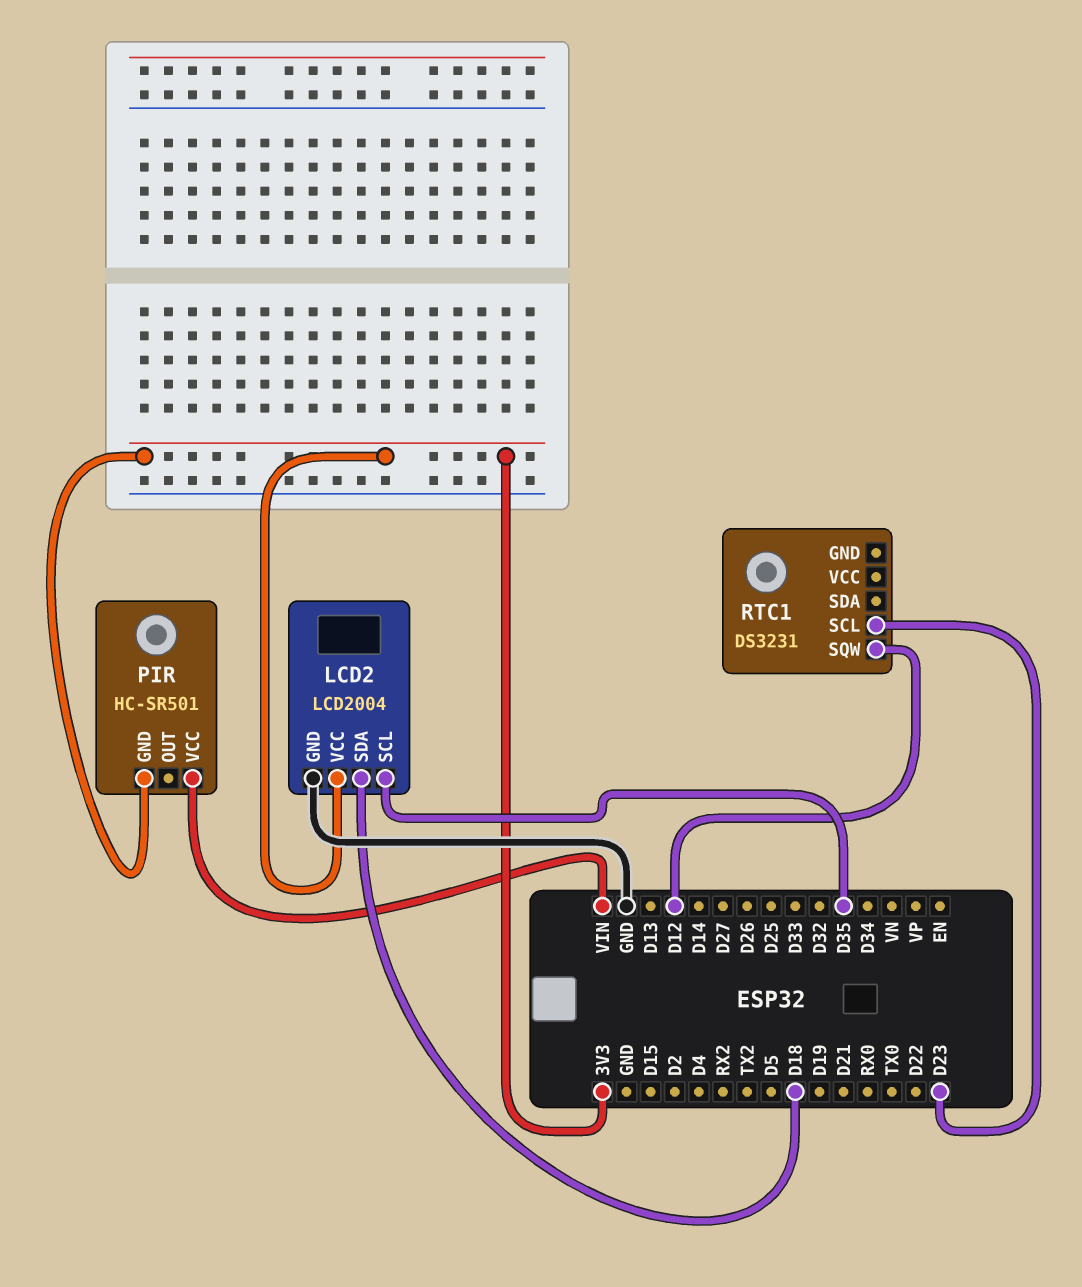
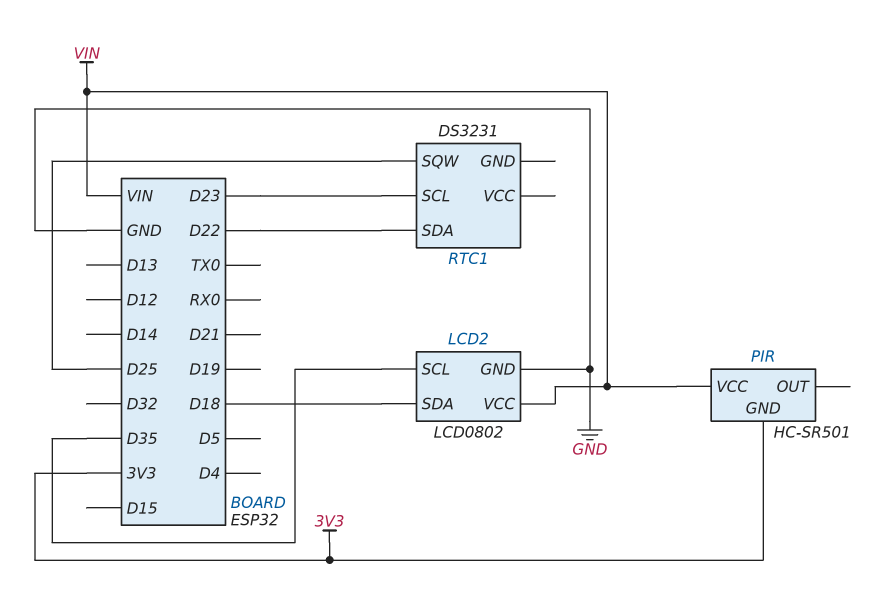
LCD2: LCD2004 -> LCD0802
LCD2 pin VCC: 3V3 -> VIN
RTC1 pin SDA: none -> D22
RTC1 pin SQW: D12 -> D25

